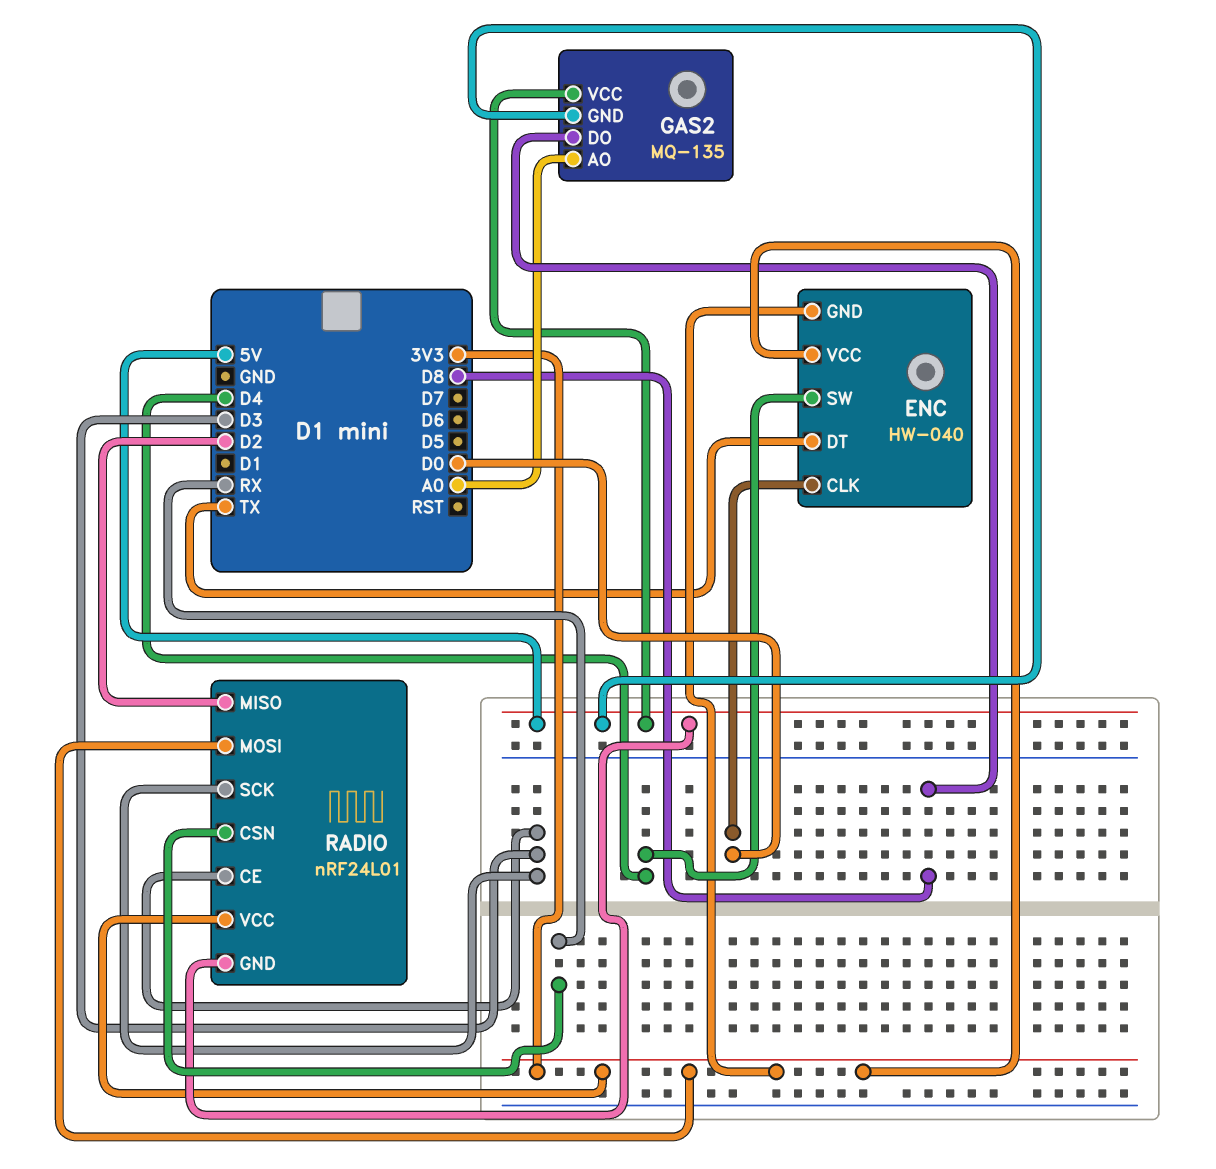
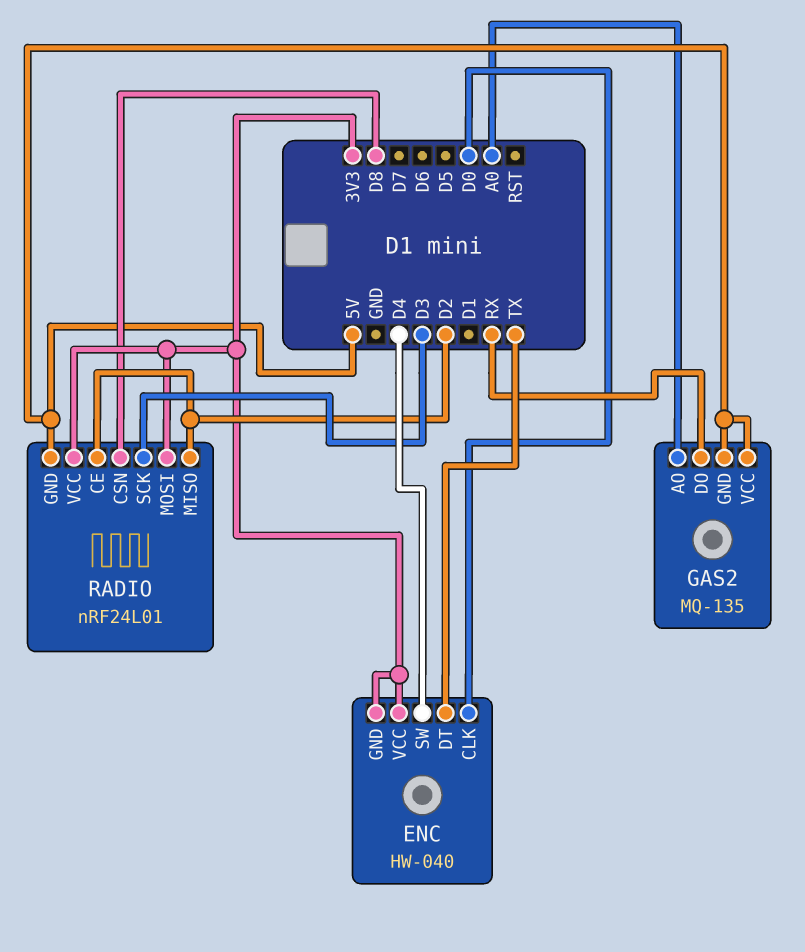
GAS2 pin DO: D8 -> RX
RADIO pin CE: D3 -> D2
RADIO pin CSN: RX -> D8

